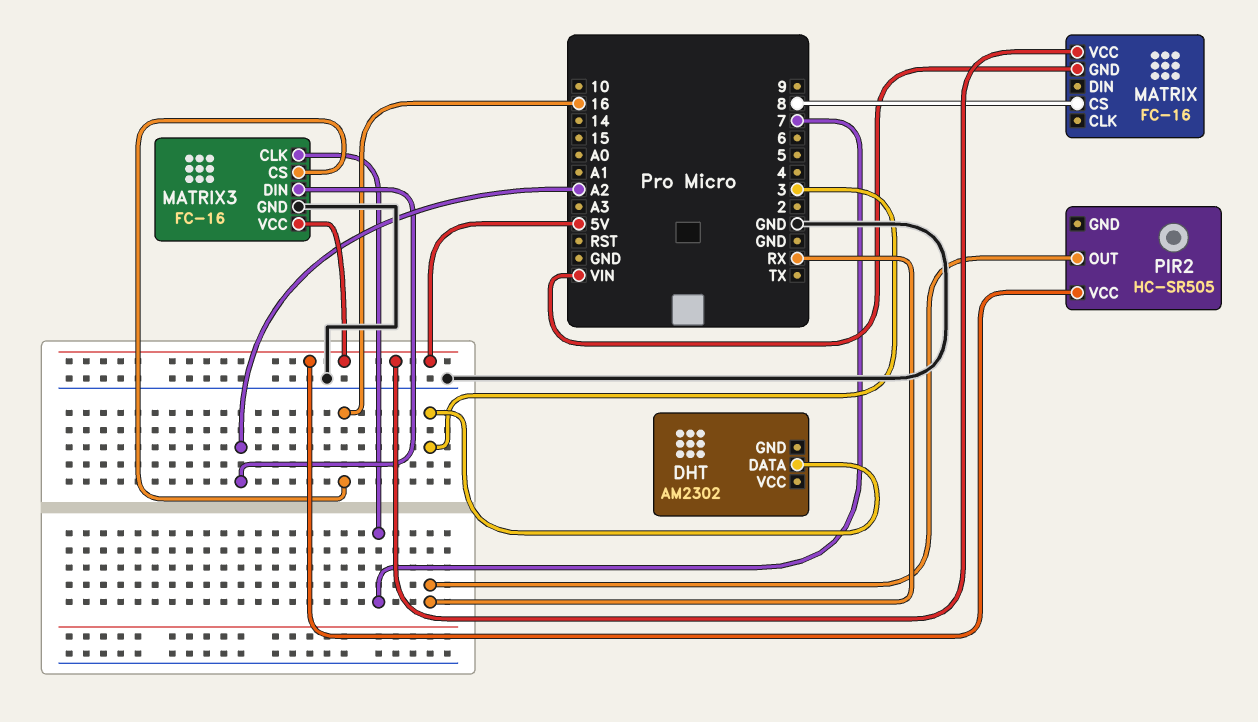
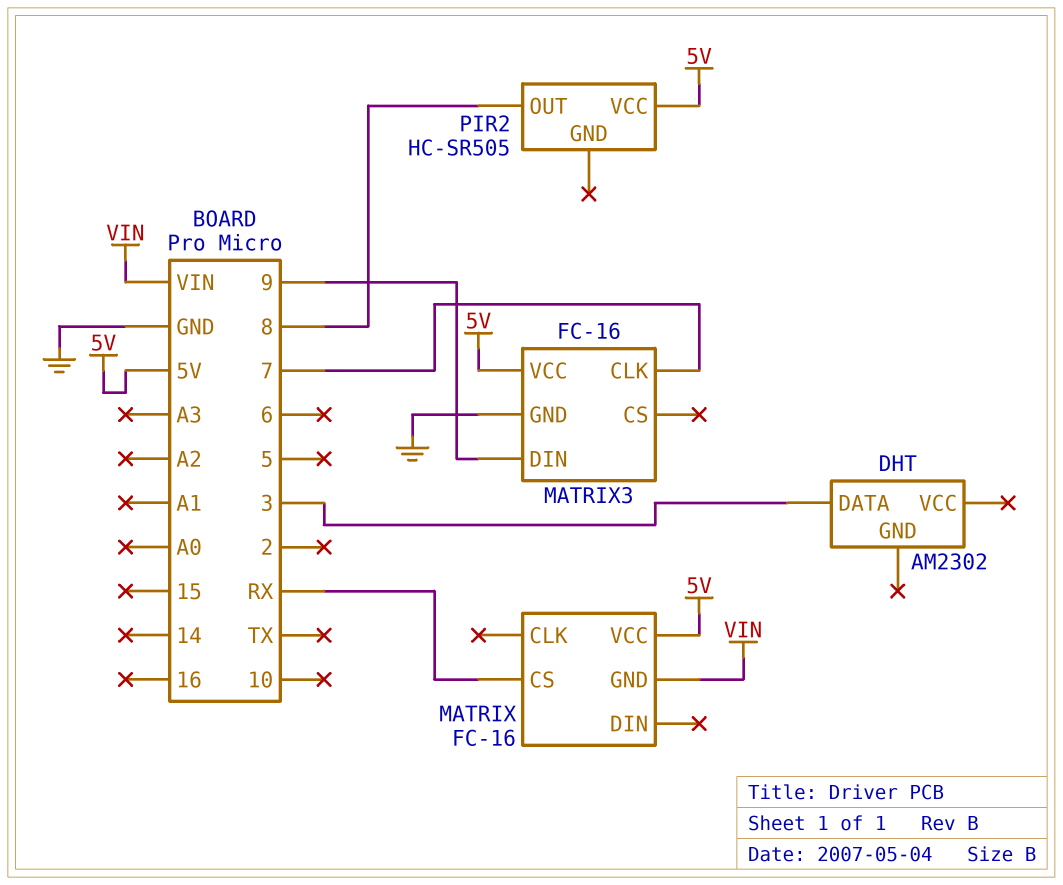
MATRIX pin CS: 8 -> RX
MATRIX3 pin CS: 16 -> none
MATRIX3 pin DIN: A2 -> 9
PIR2 pin OUT: RX -> 8

